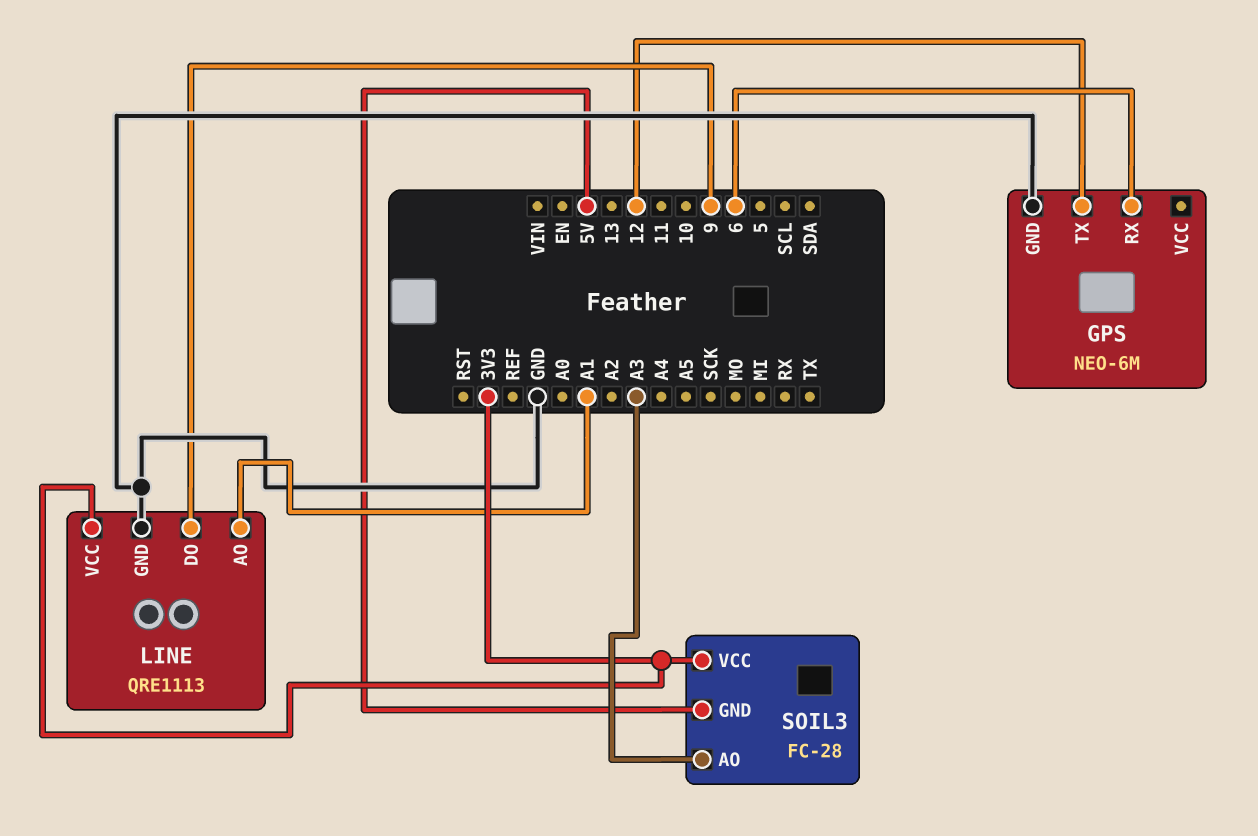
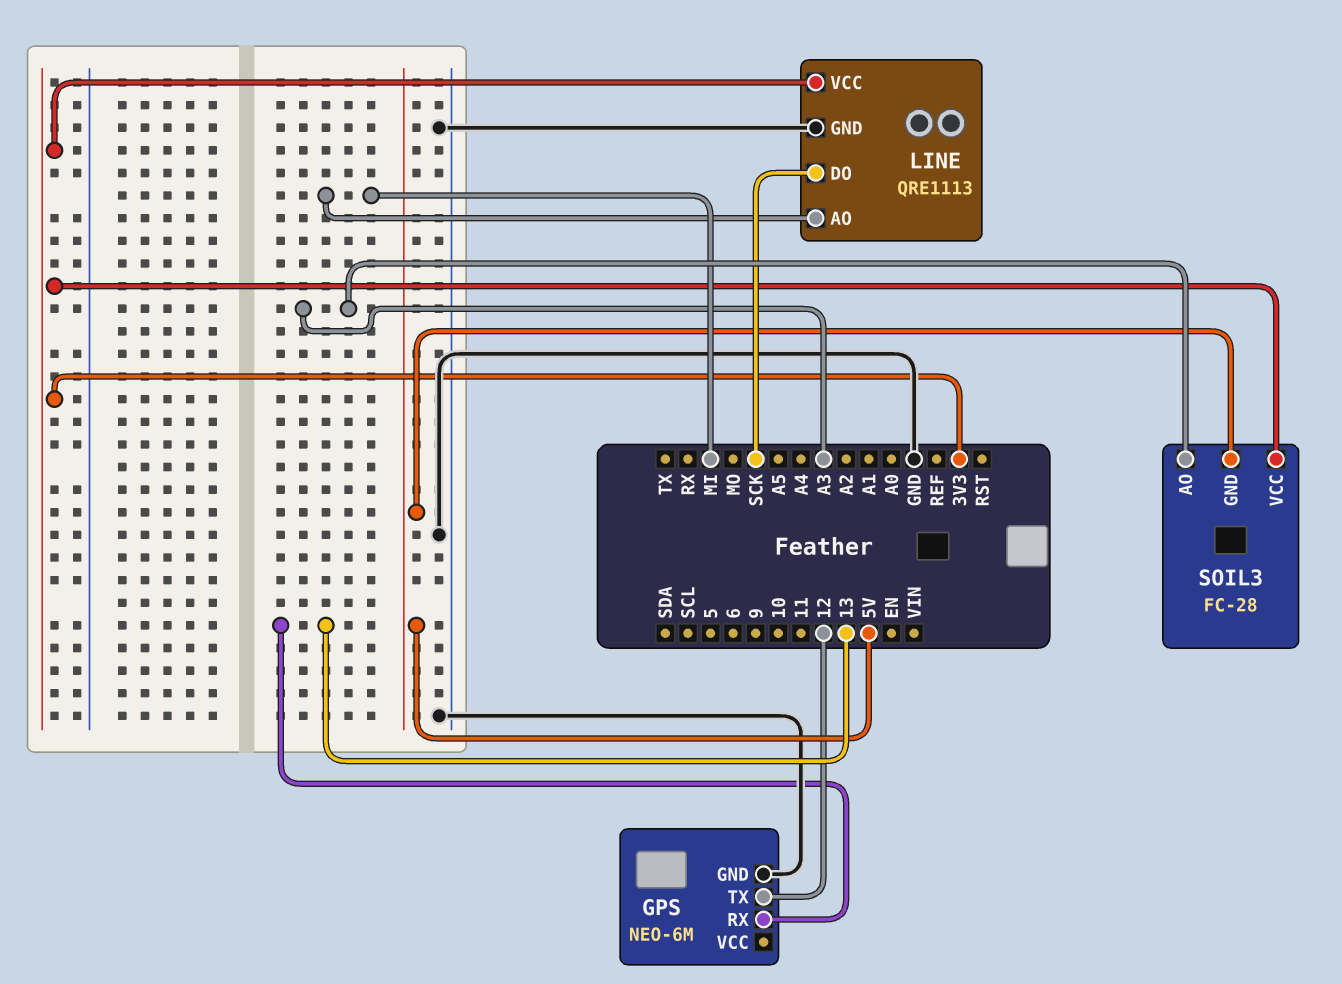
GPS pin RX: 6 -> 13
LINE pin AO: A1 -> MI
LINE pin DO: 9 -> SCK

